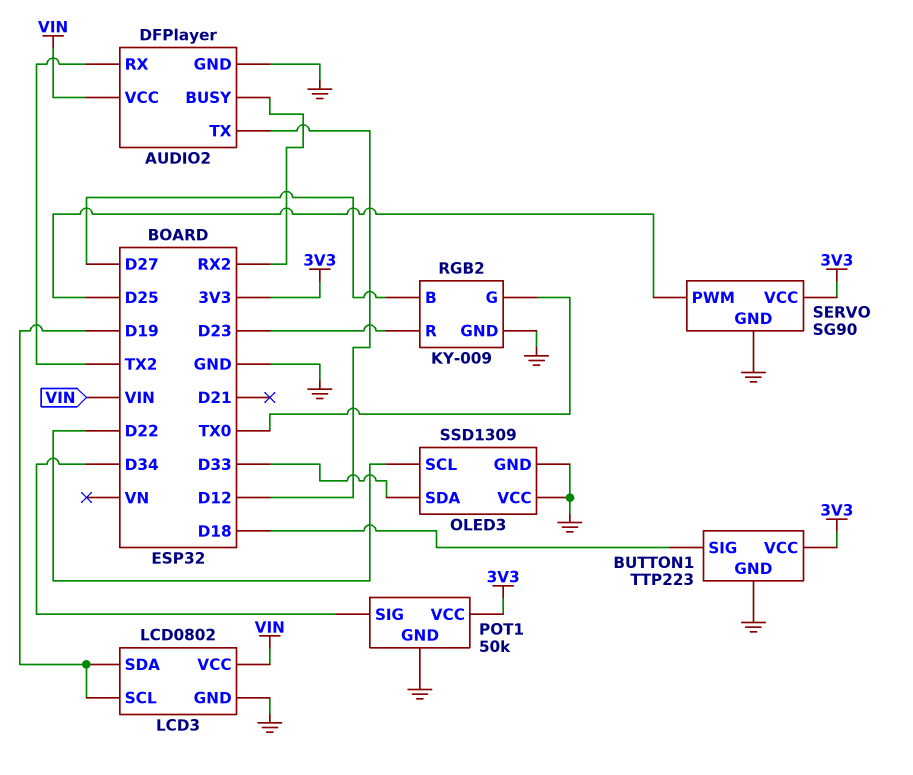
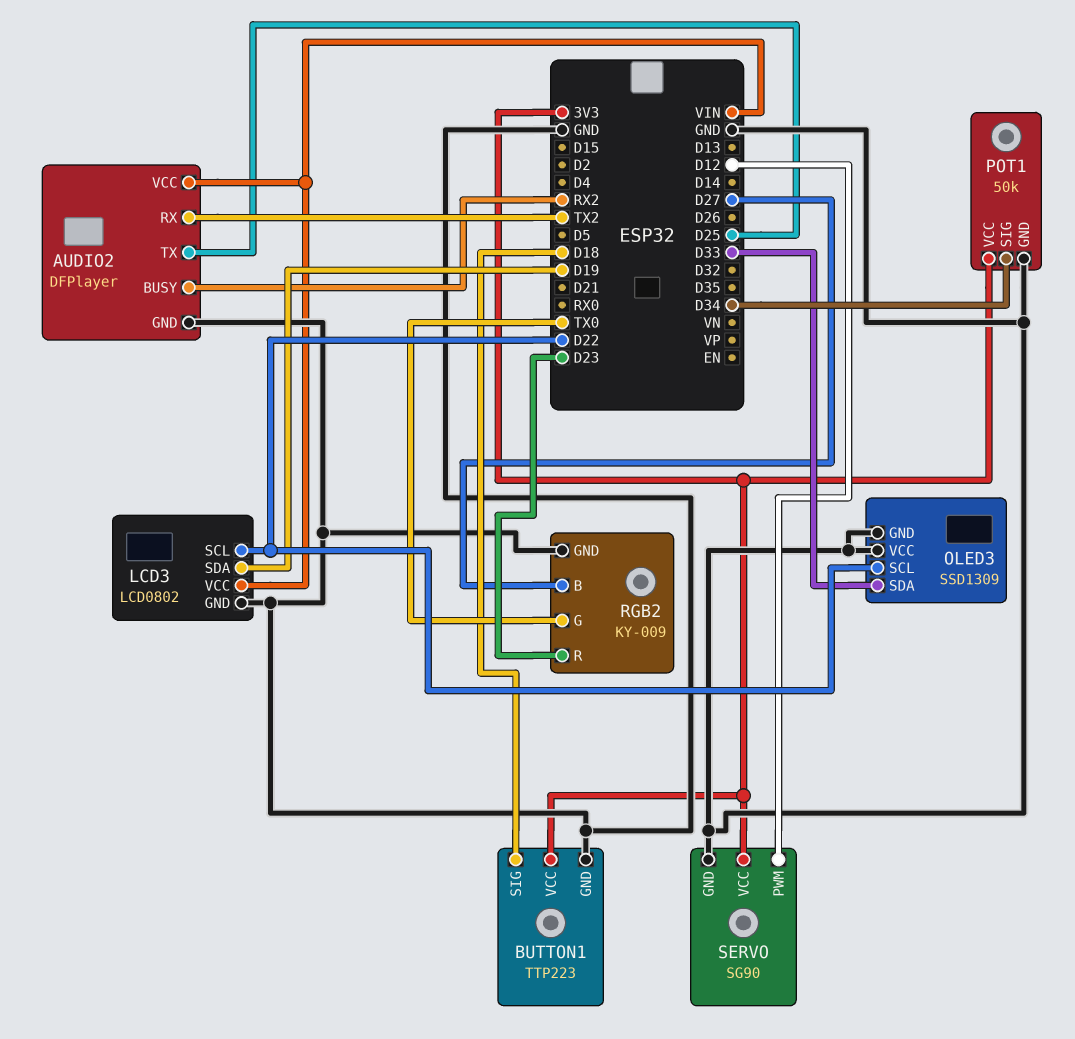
AUDIO2 pin TX: D12 -> D25
LCD3 pin SCL: D19 -> D22
SERVO pin PWM: D25 -> D12

